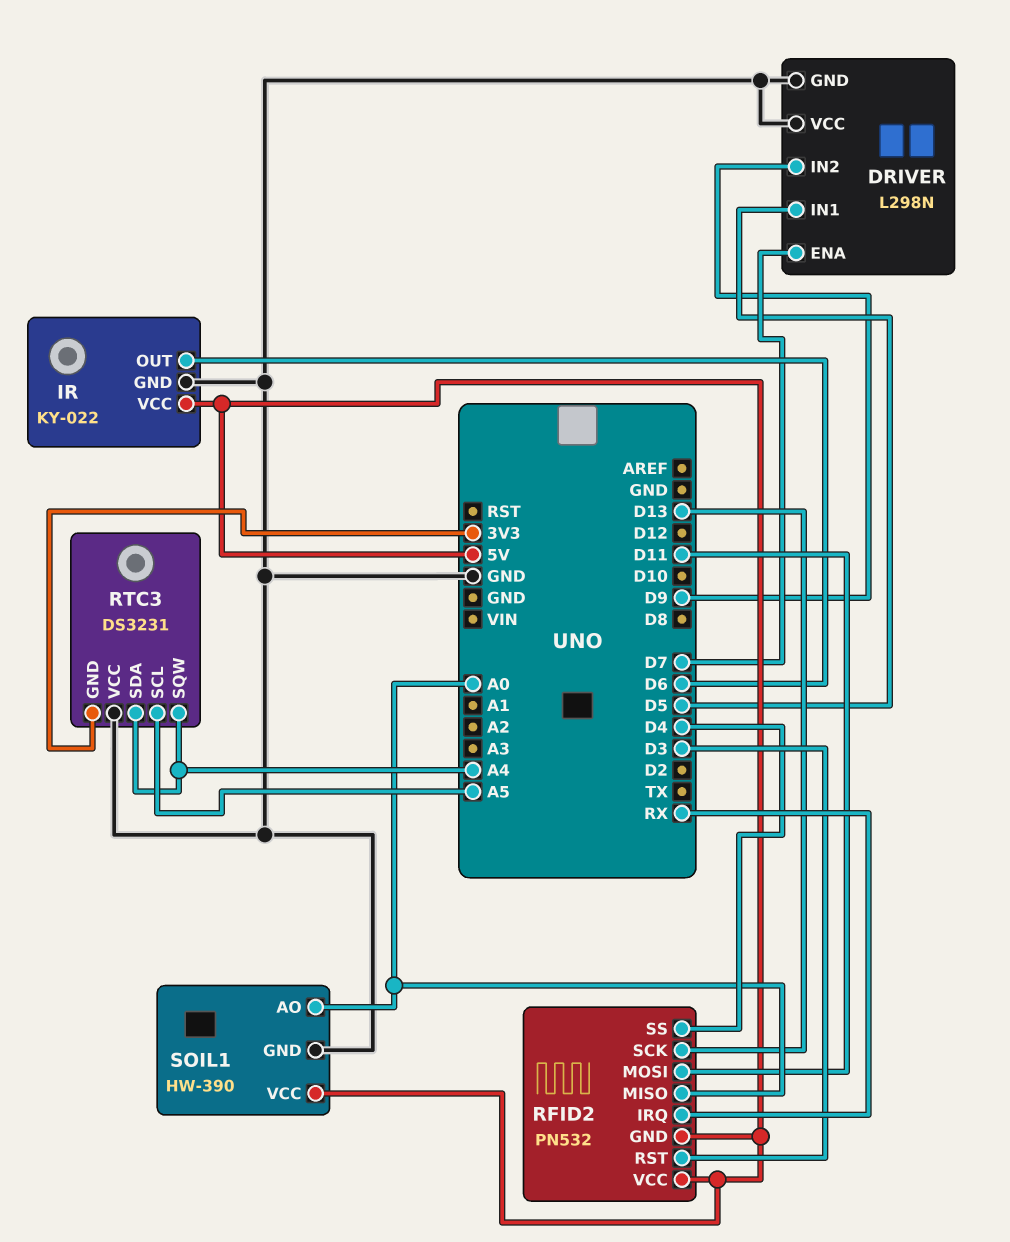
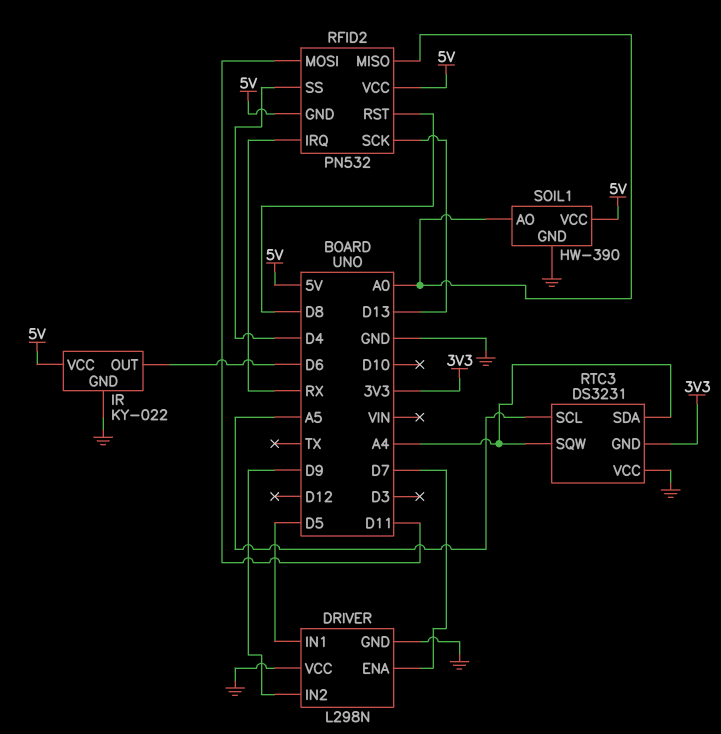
RFID2 pin RST: D3 -> D8

